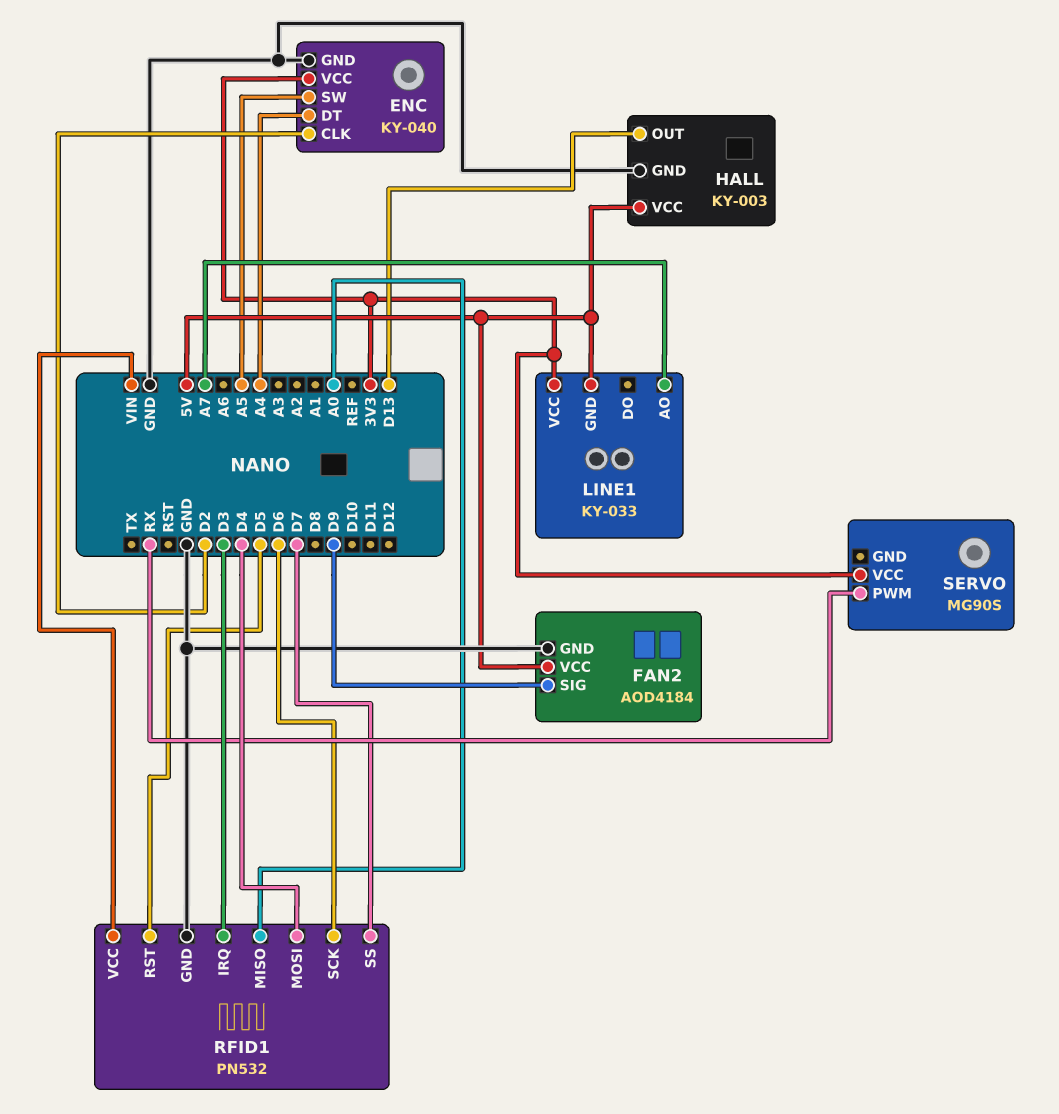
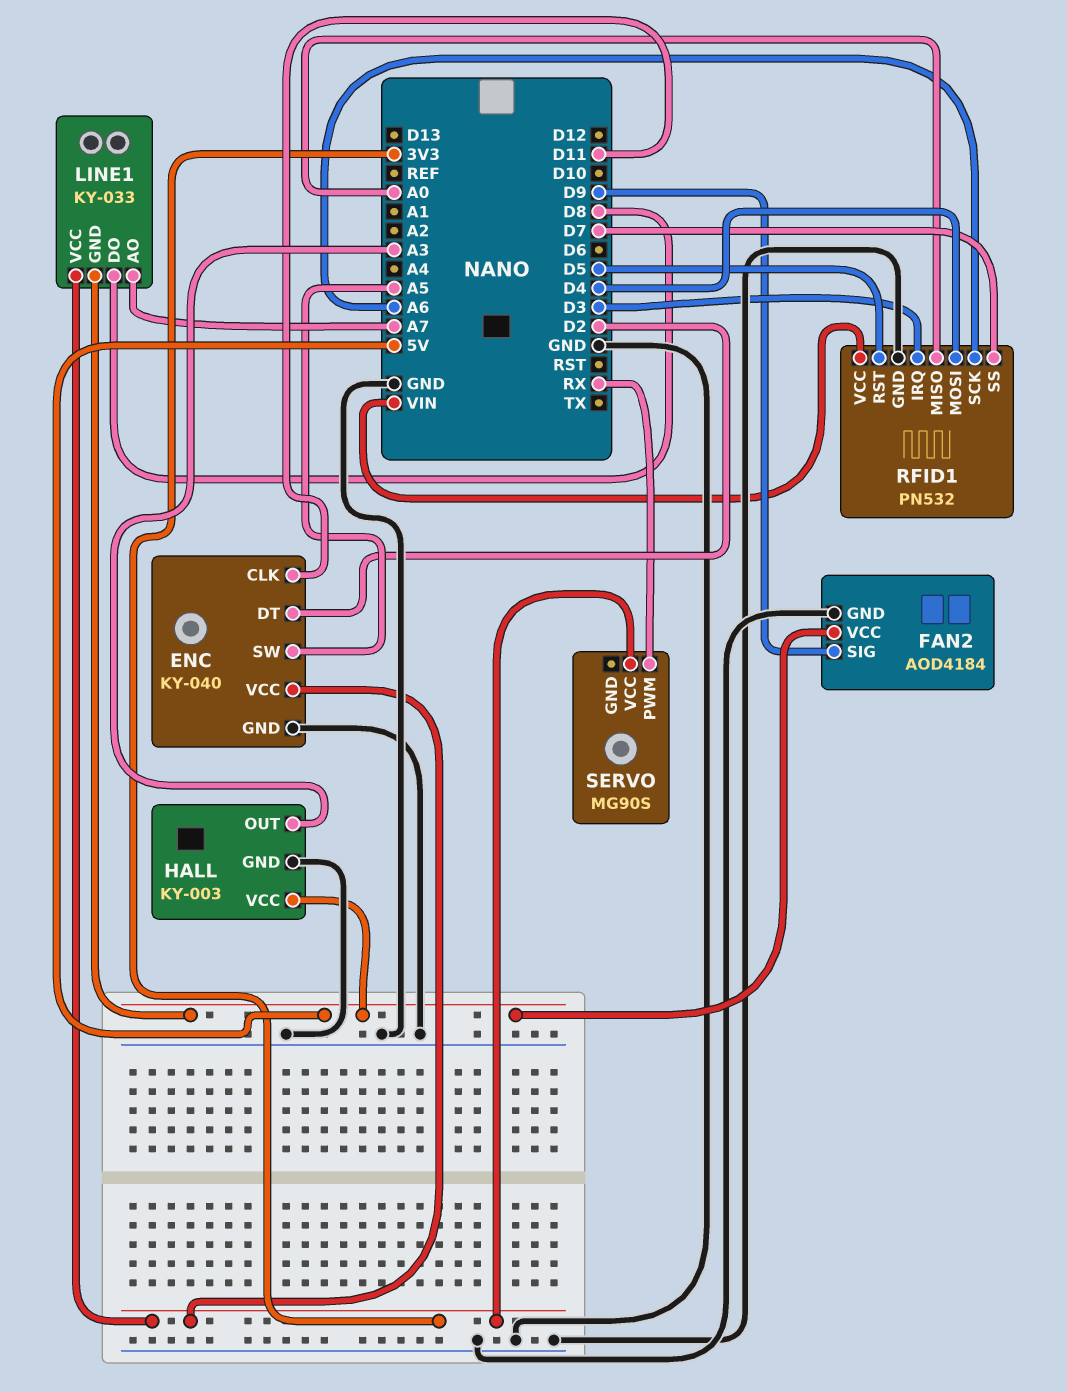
ENC pin CLK: D2 -> D11
ENC pin DT: A4 -> D2
HALL pin OUT: D13 -> A3
LINE1 pin DO: none -> D8
RFID1 pin SCK: D6 -> A6

